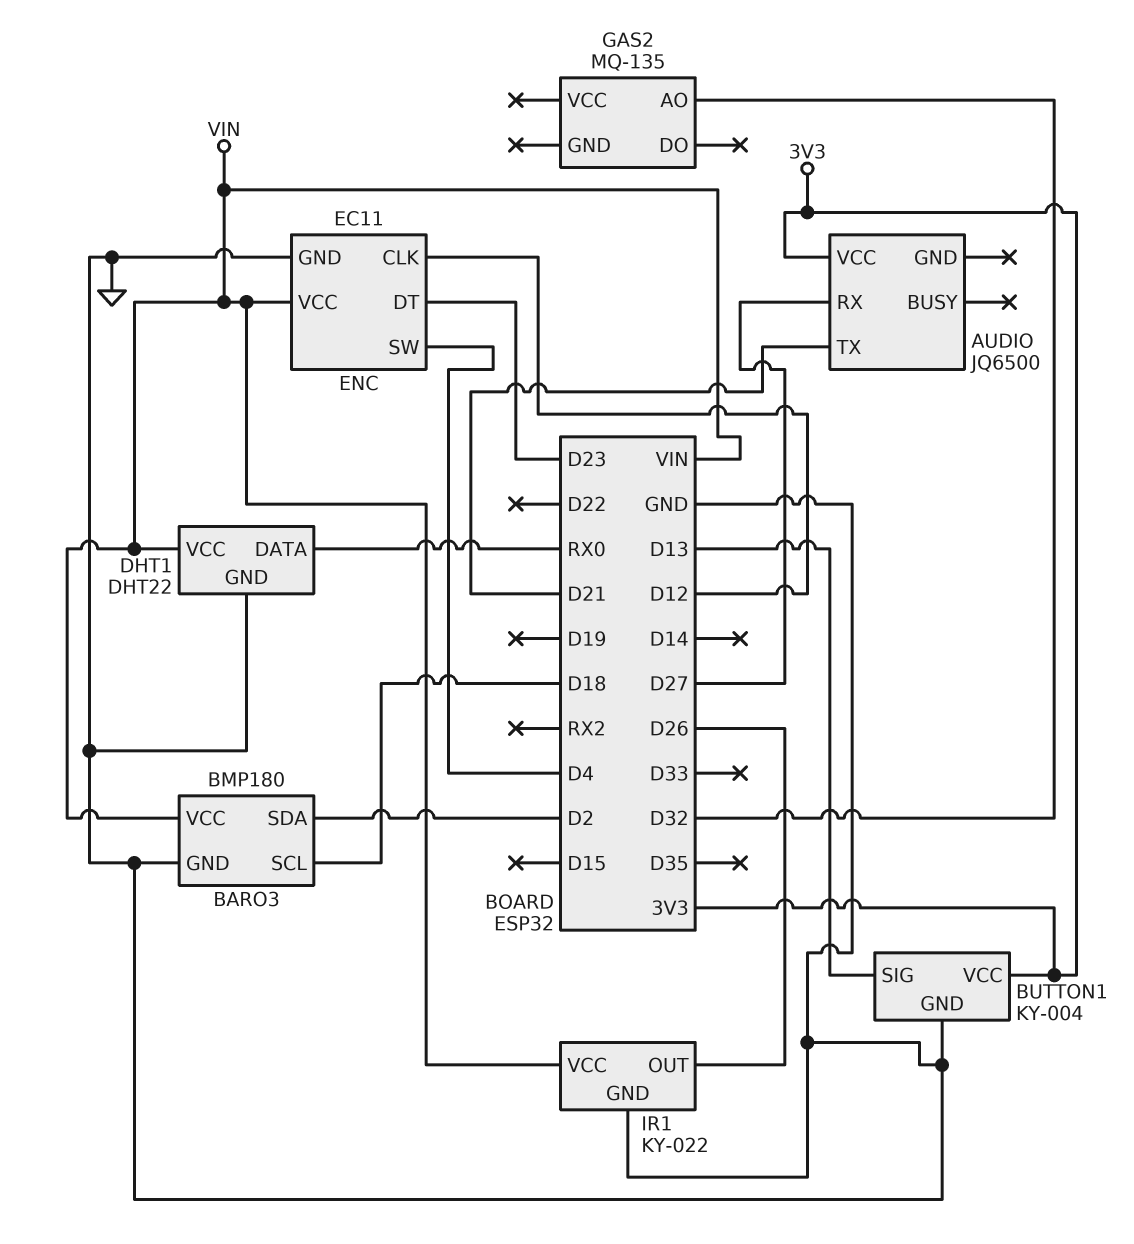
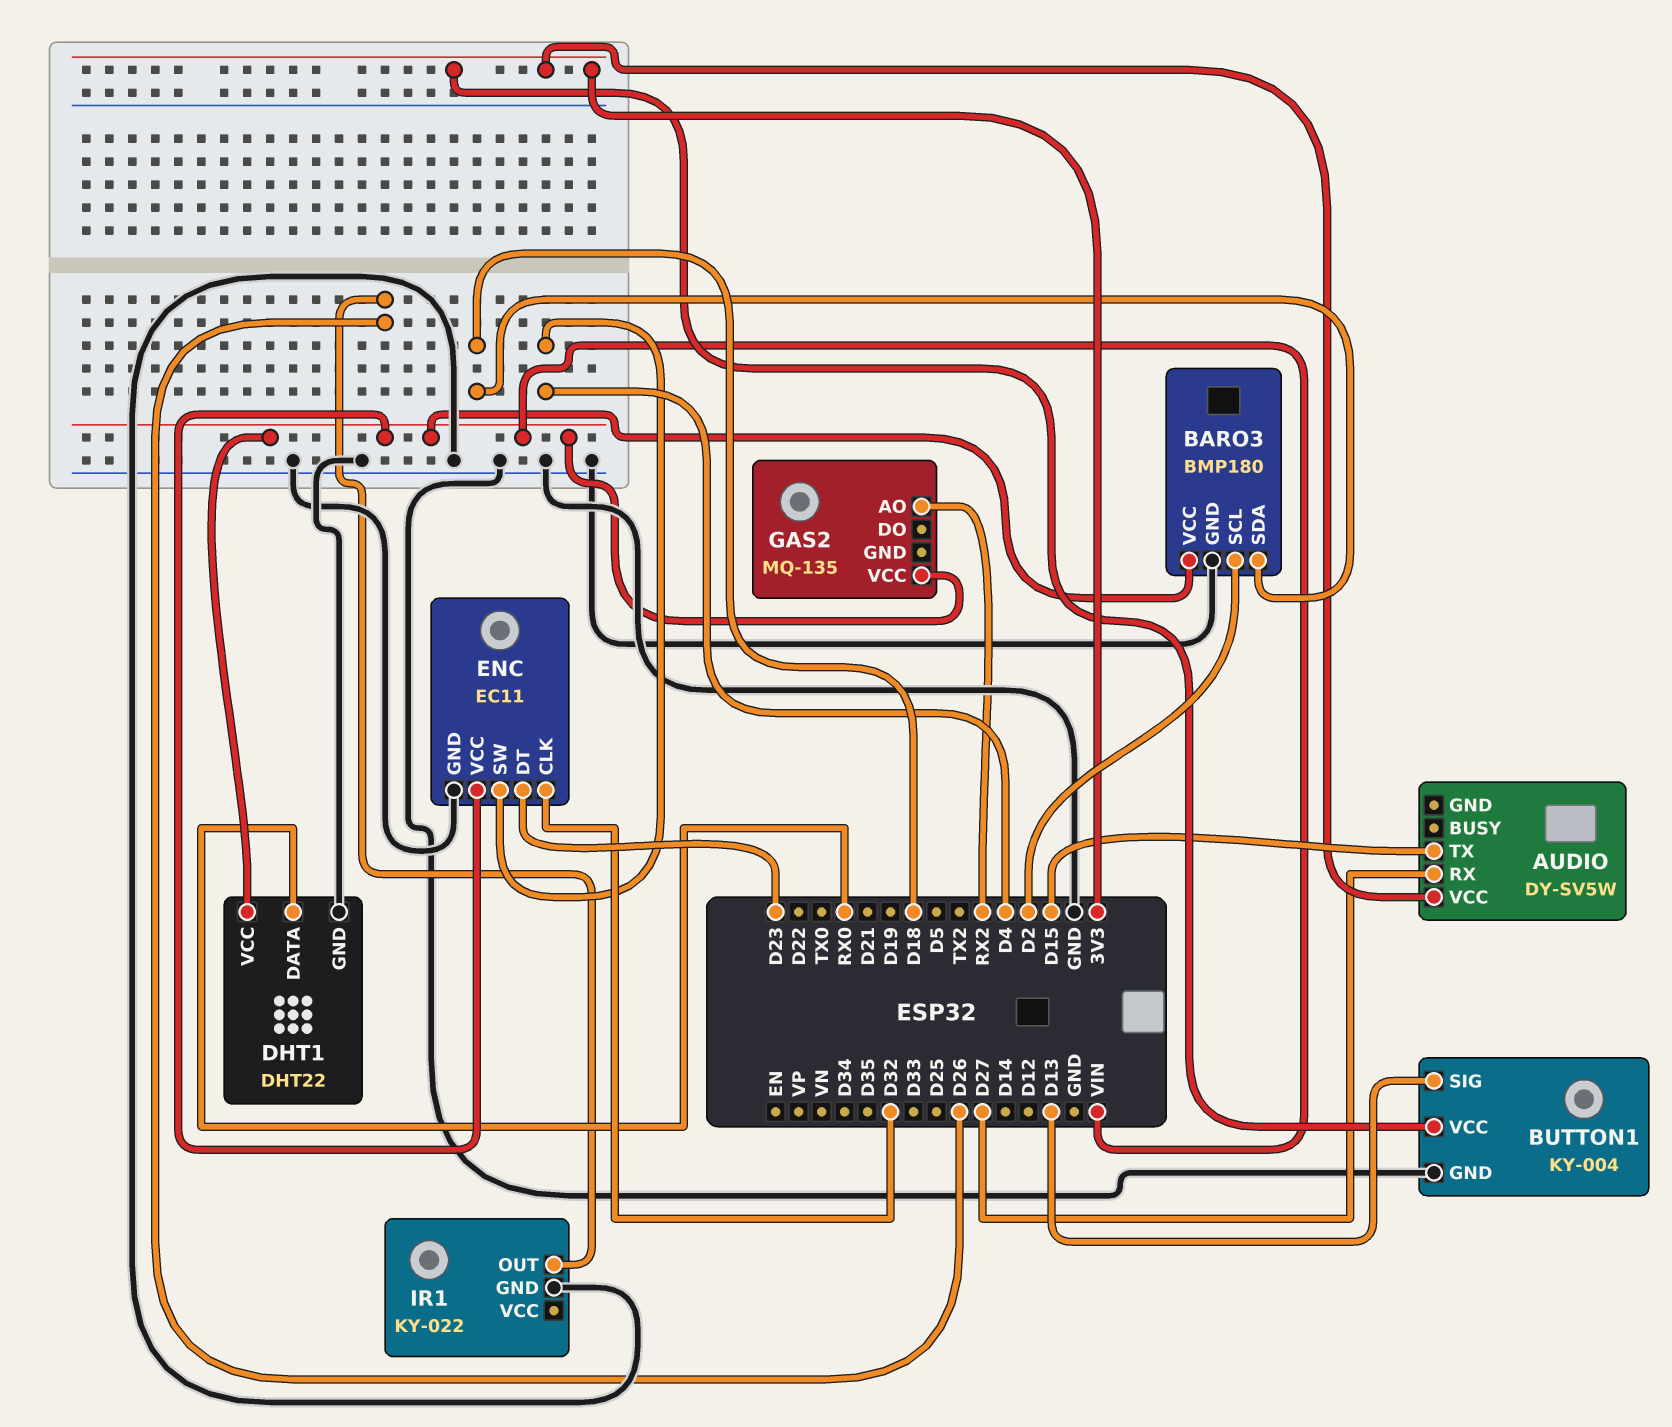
AUDIO: JQ6500 -> DY-SV5W
AUDIO pin TX: D21 -> D15
BARO3 pin SCL: D18 -> D2
BARO3 pin SDA: D2 -> D18
ENC pin CLK: D12 -> D32
GAS2 pin AO: D32 -> RX2
GAS2 pin VCC: none -> VIN
IR1 pin VCC: VIN -> none

